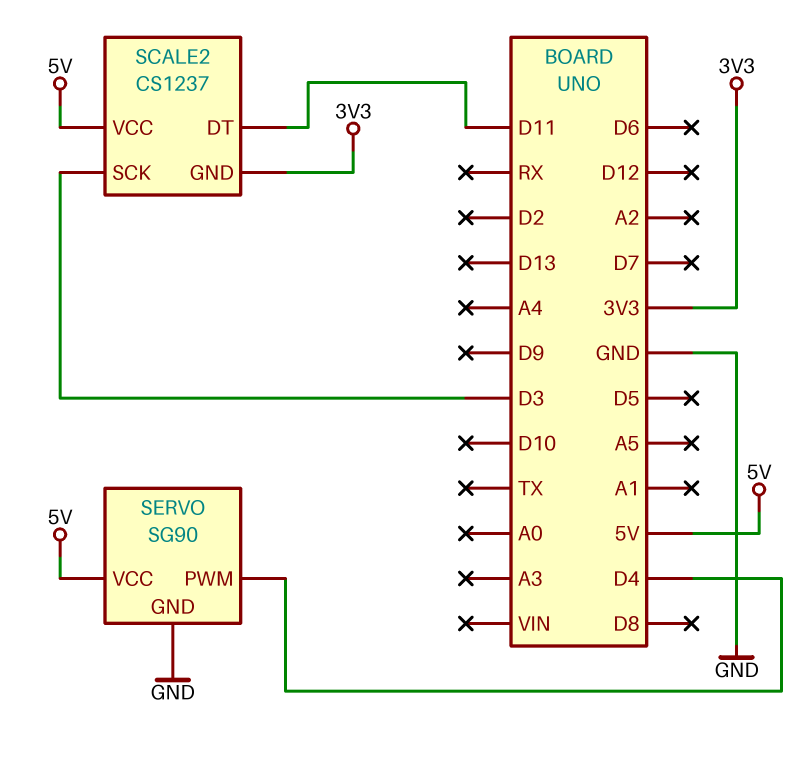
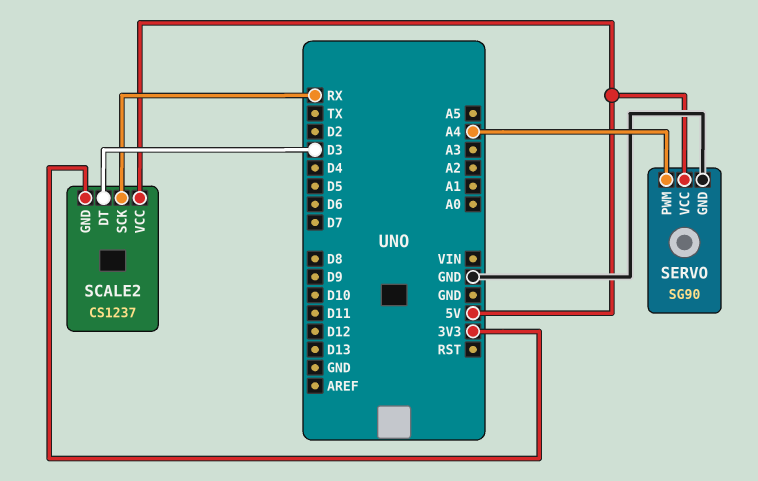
SCALE2 pin DT: D11 -> D3
SCALE2 pin SCK: D3 -> RX
SERVO pin PWM: D4 -> A4

